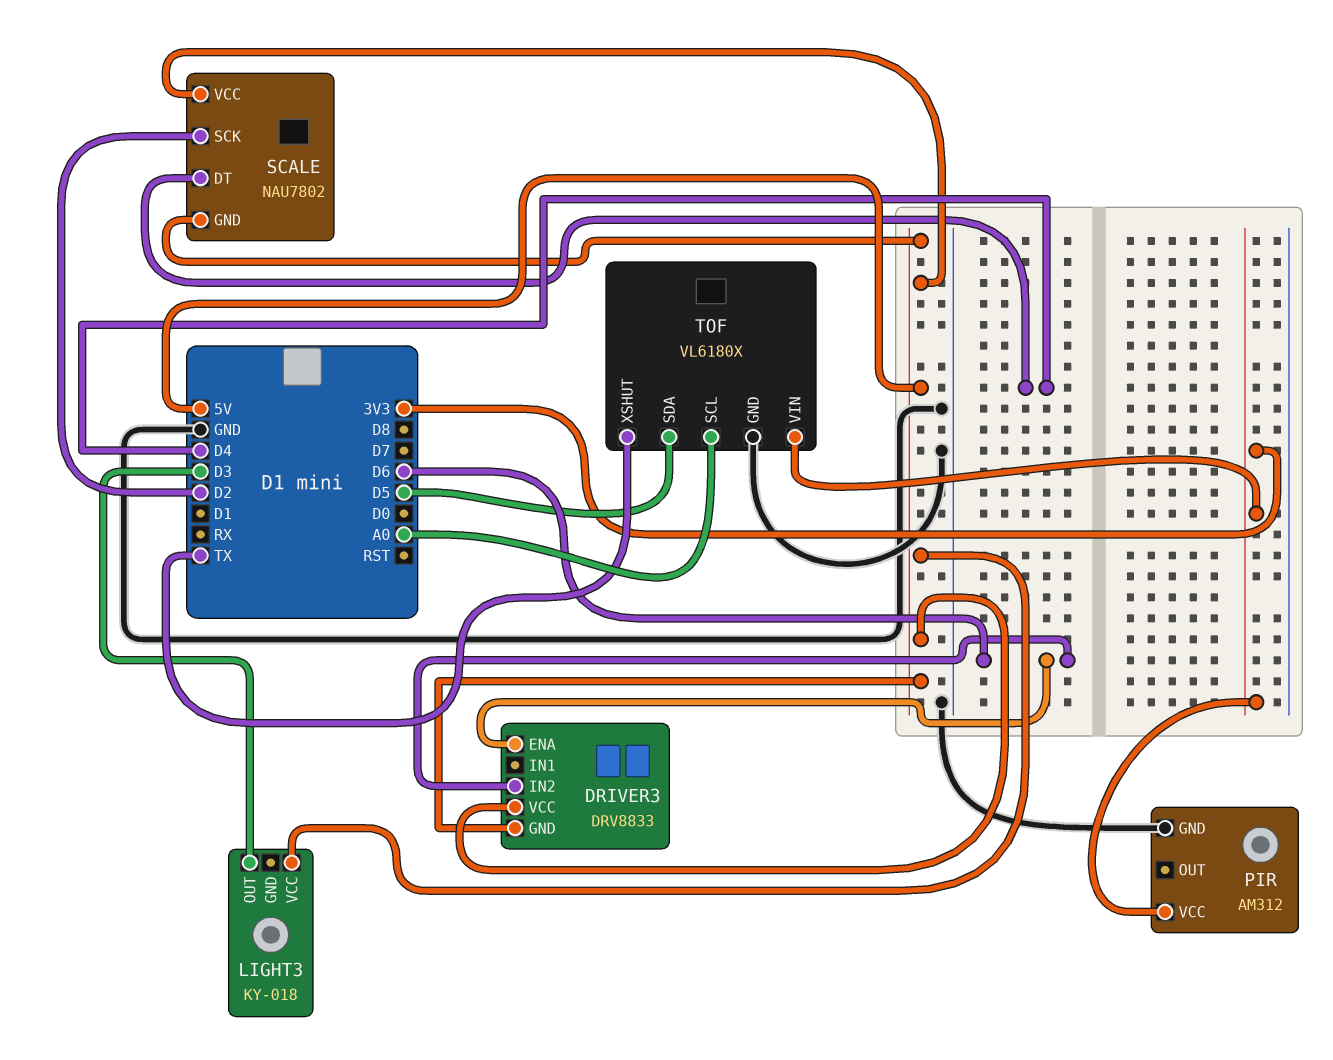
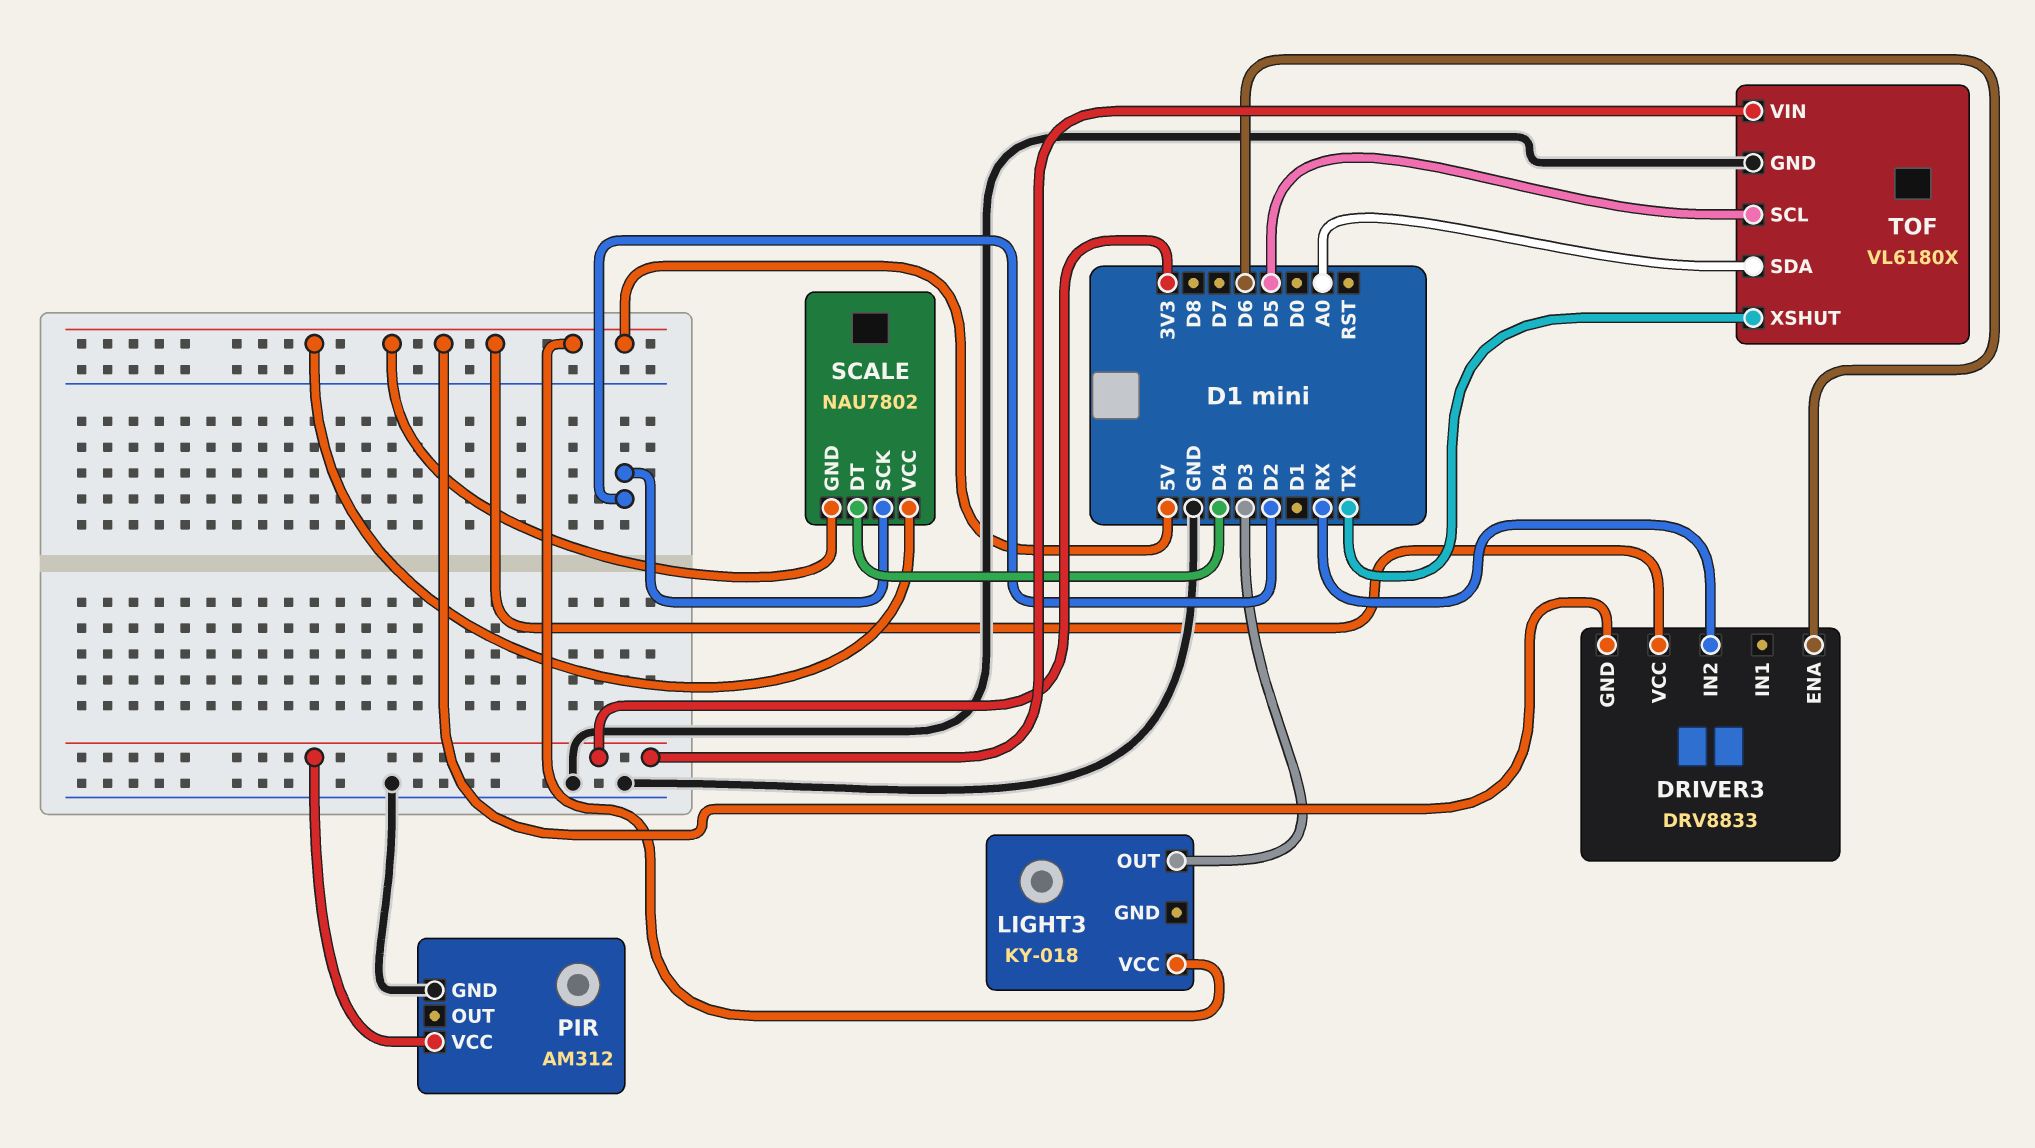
DRIVER3 pin IN2: D6 -> RX
TOF pin SCL: A0 -> D5
TOF pin SDA: D5 -> A0

